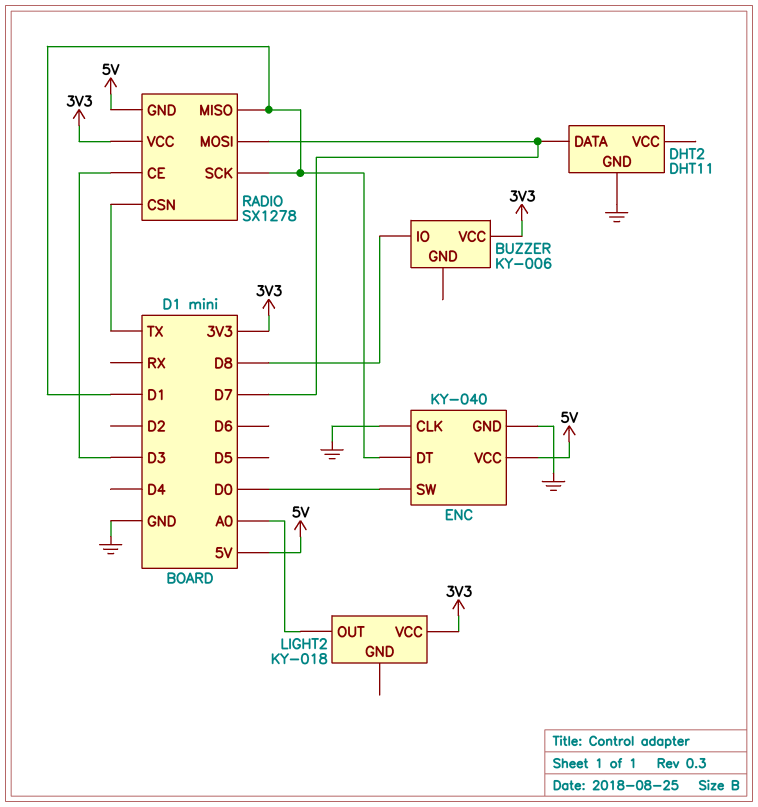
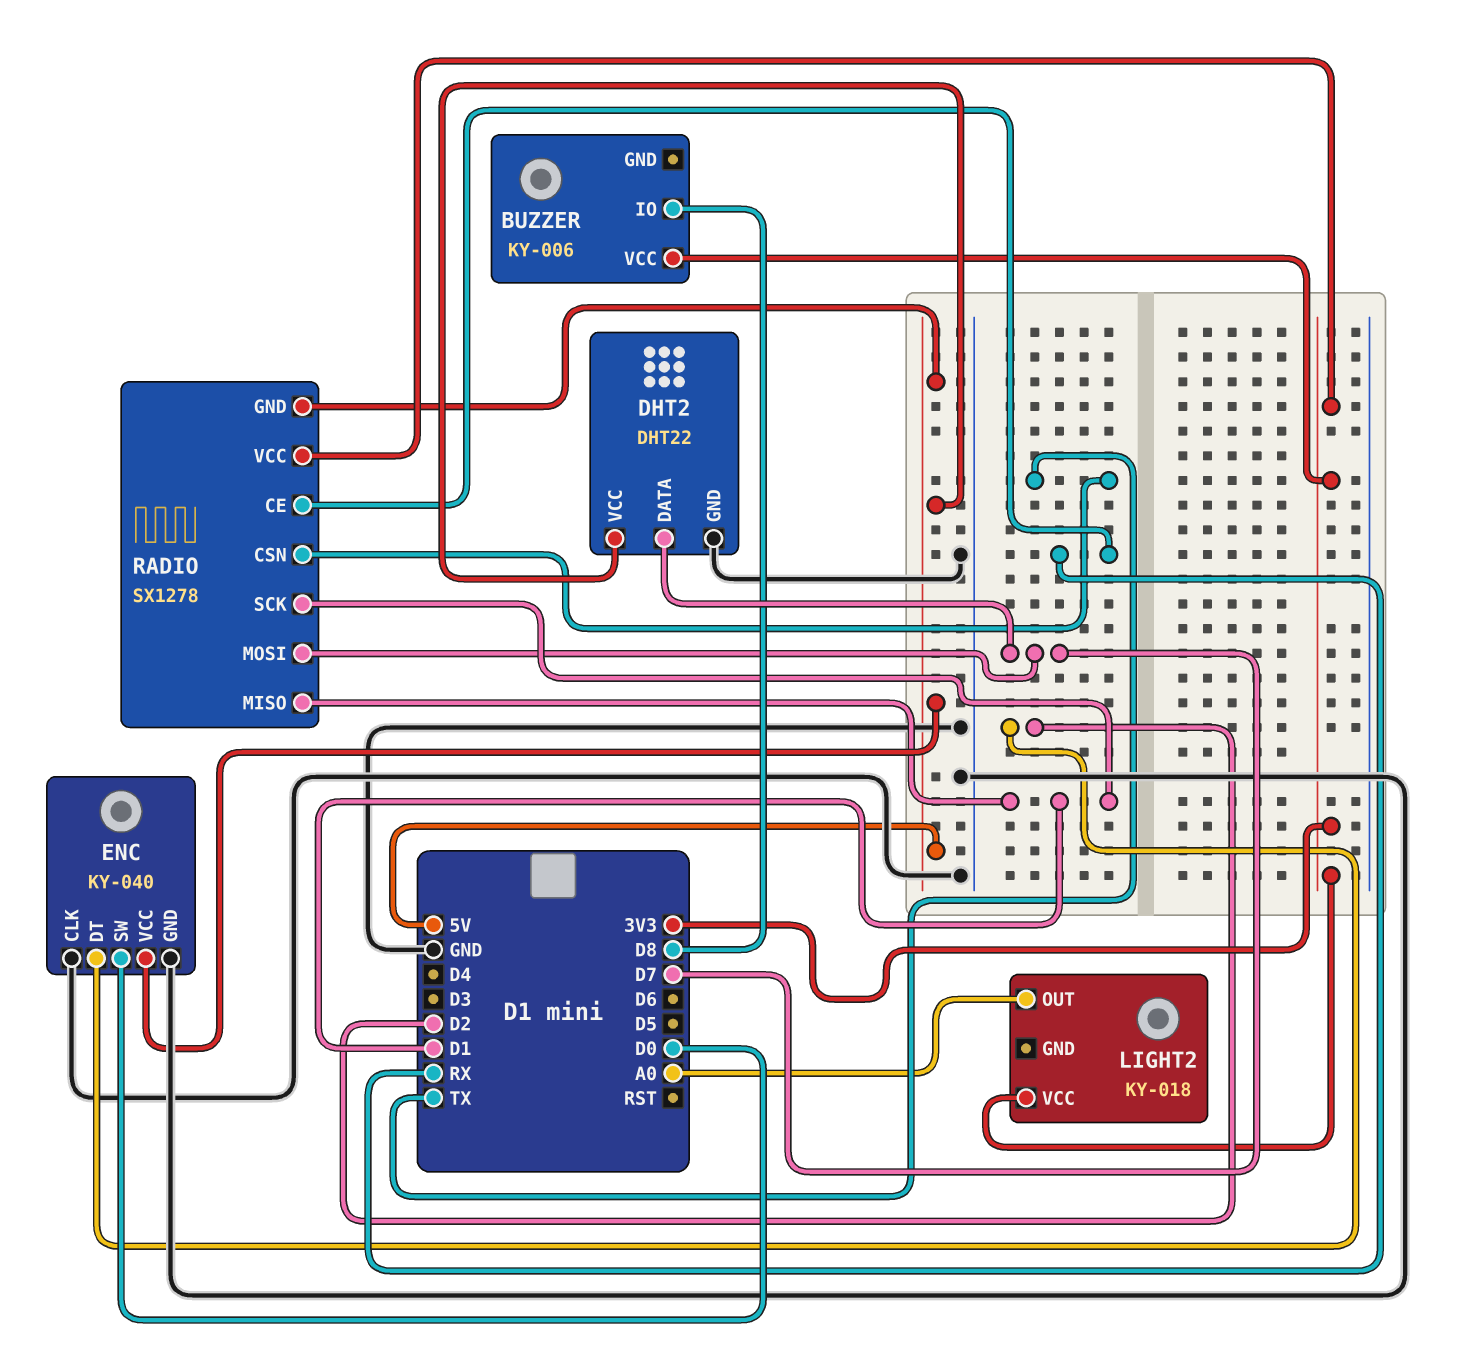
DHT2: DHT11 -> DHT22
DHT2 pin VCC: none -> 5V
ENC pin DT: D1 -> D2
RADIO pin CE: D3 -> RX

